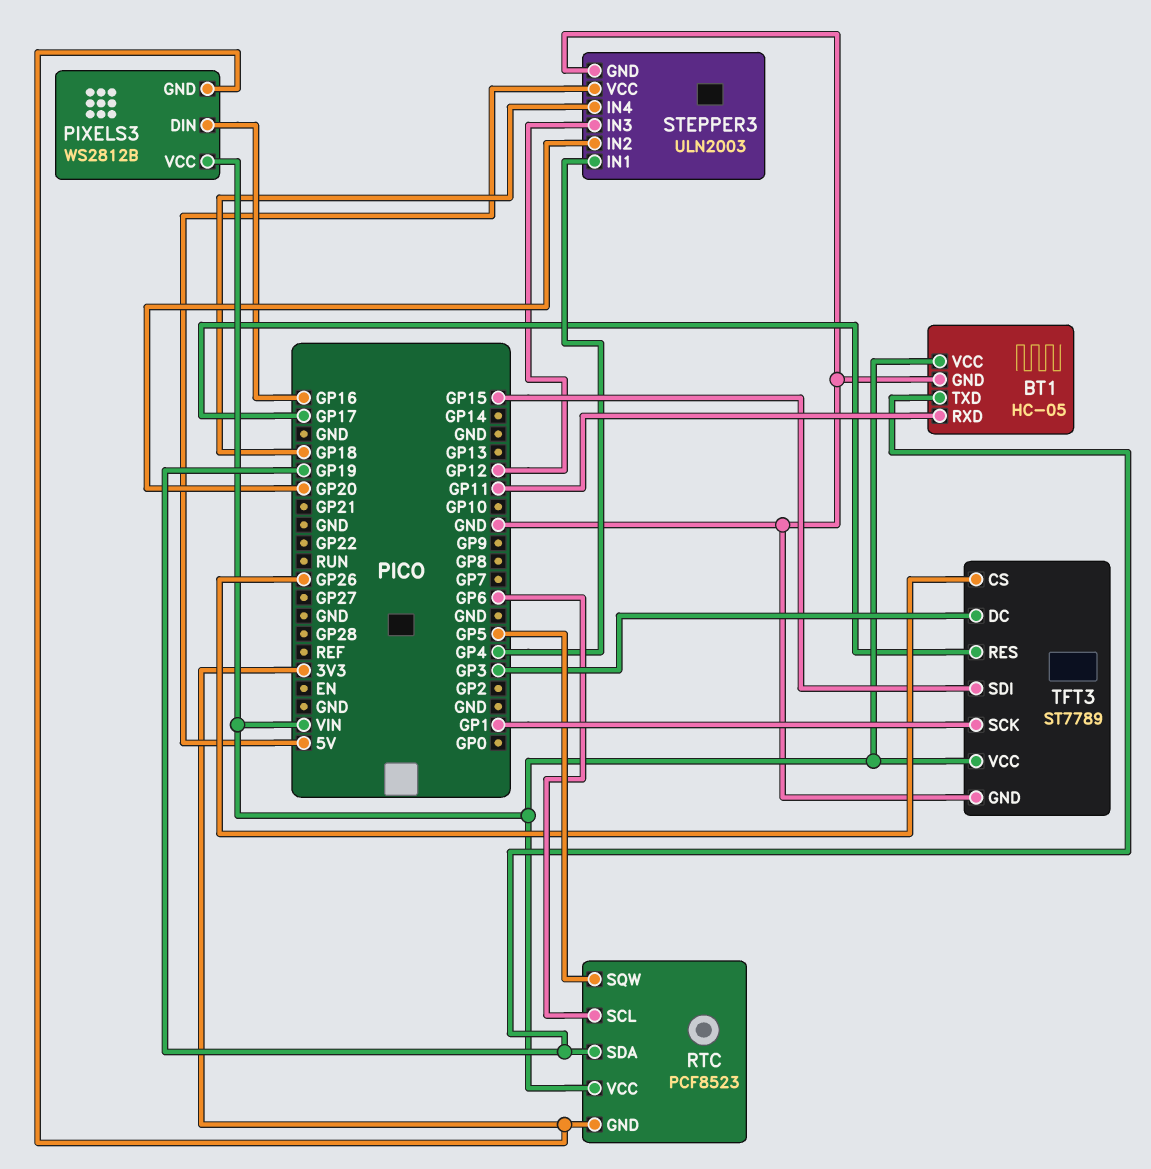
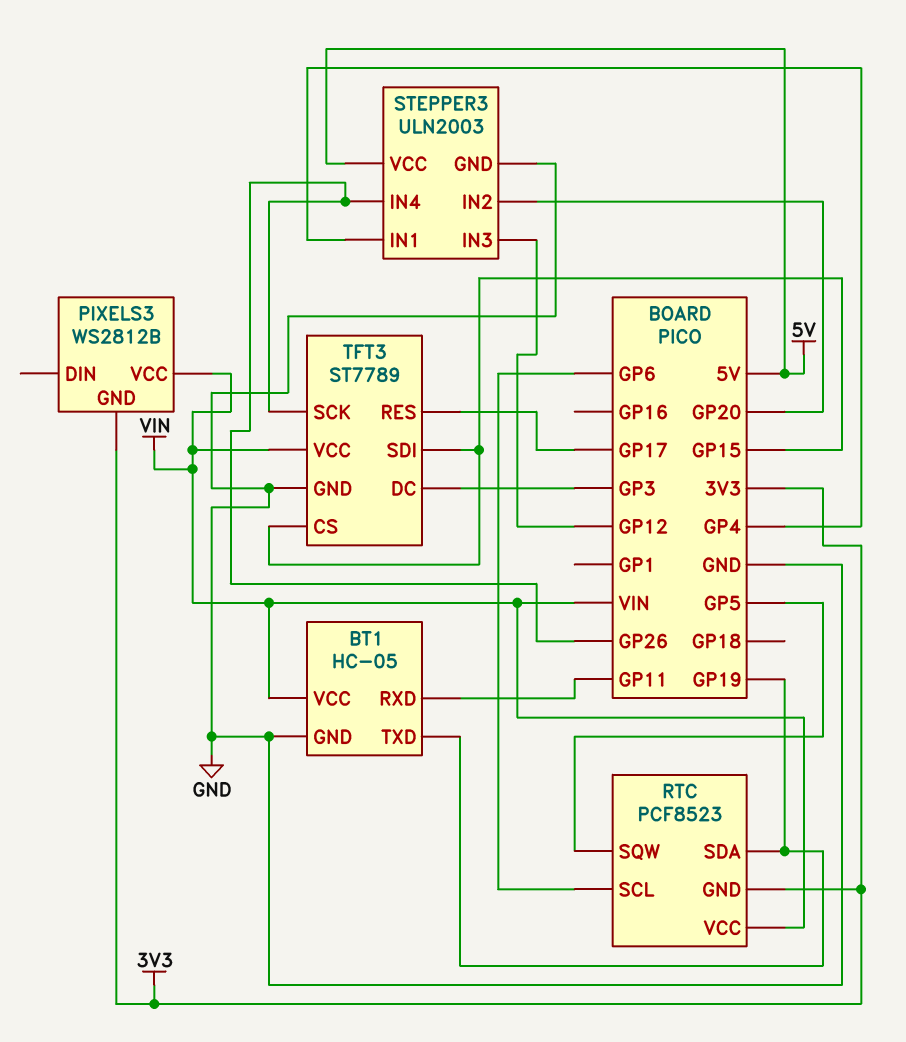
PIXELS3 pin DIN: GP16 -> none
STEPPER3 pin IN4: GP18 -> GP26
TFT3 pin CS: GP26 -> GP15
TFT3 pin SCK: GP1 -> GP26

